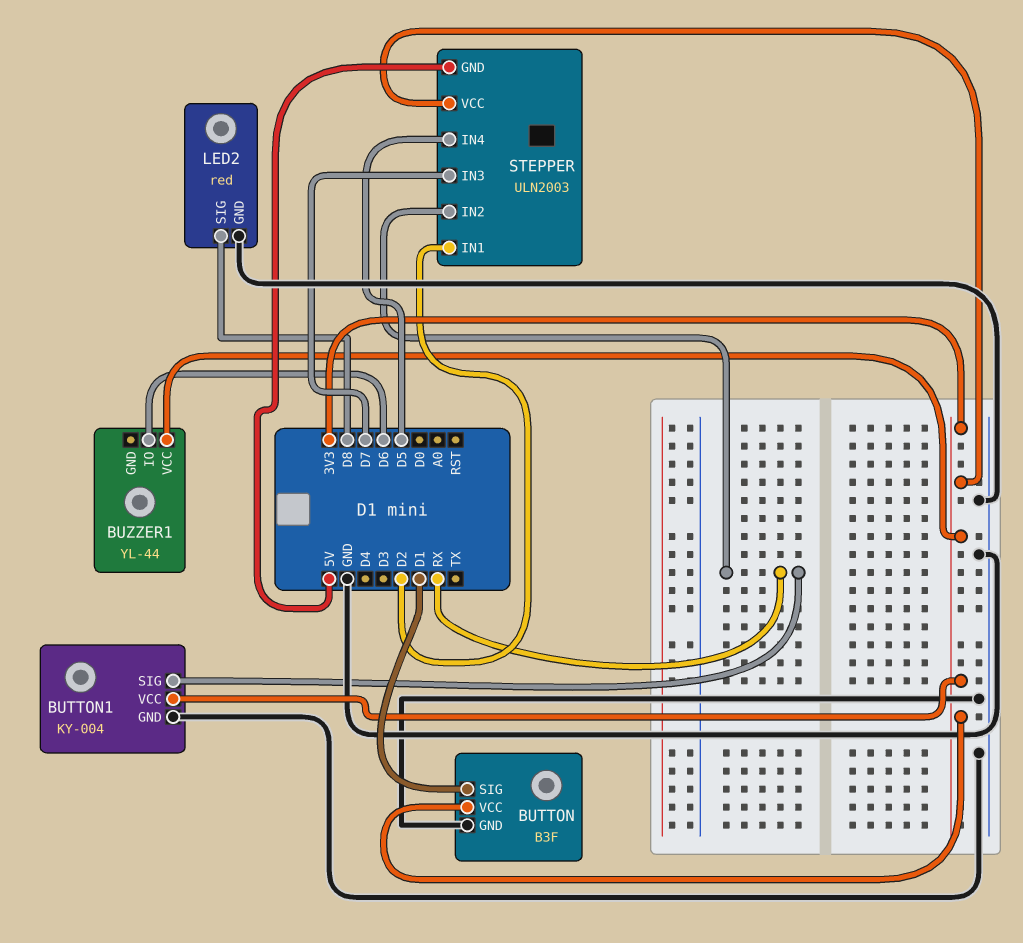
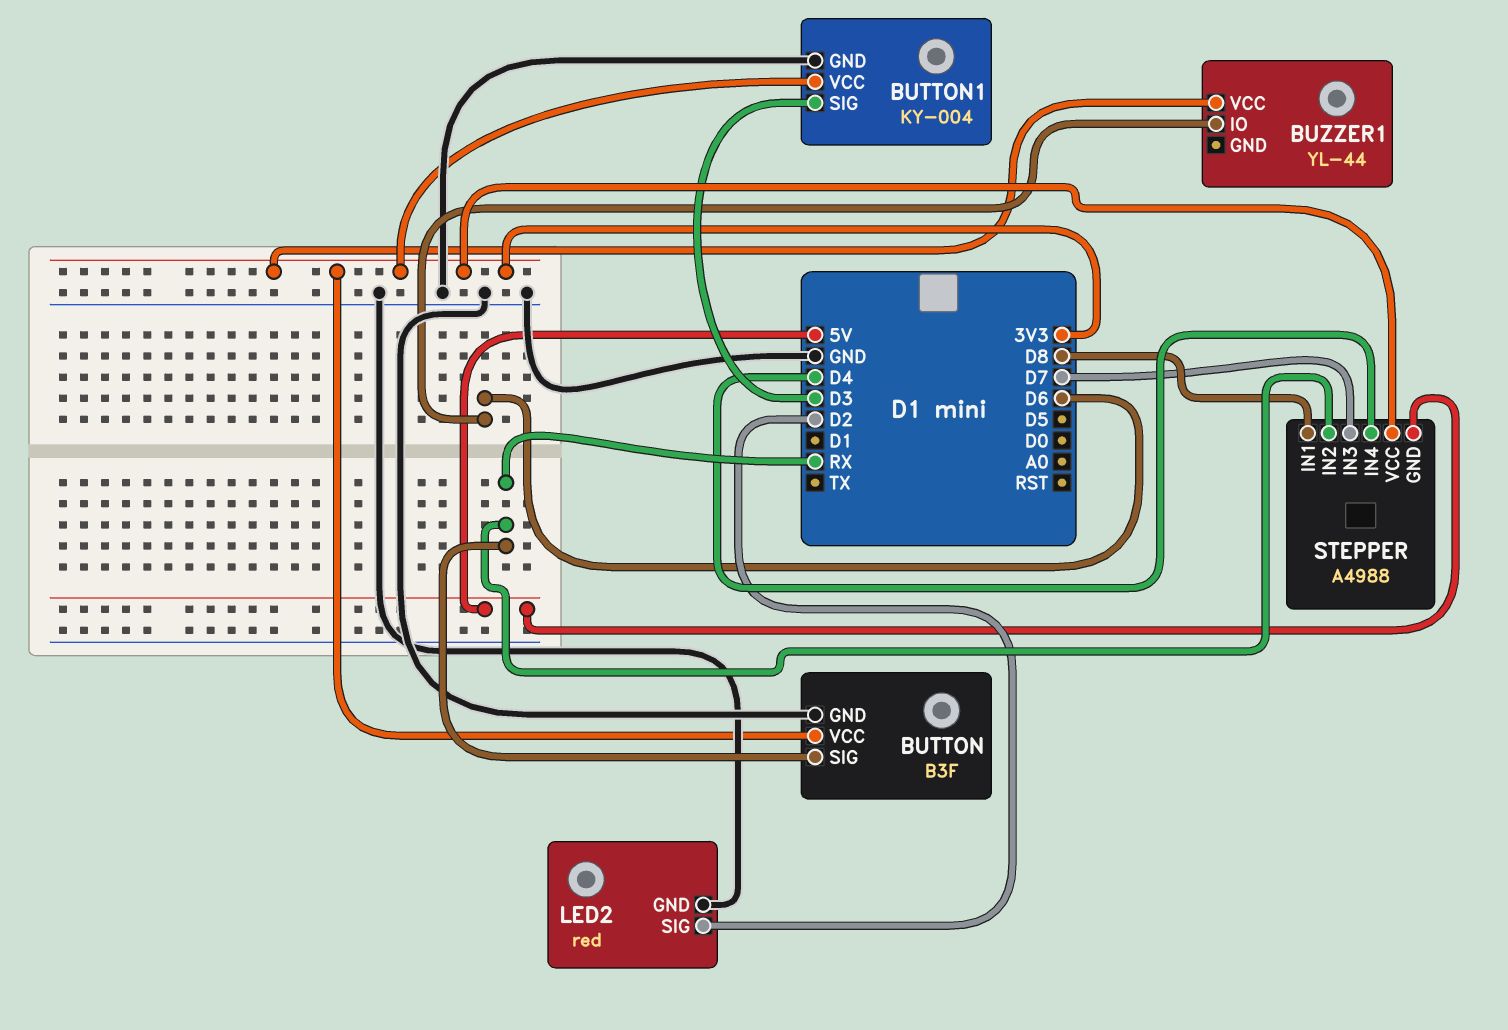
BUTTON pin SIG: D1 -> RX
BUTTON1 pin SIG: RX -> D3
LED2 pin SIG: D8 -> D2
STEPPER: ULN2003 -> A4988
STEPPER pin IN1: D2 -> D8
STEPPER pin IN4: D5 -> D4

